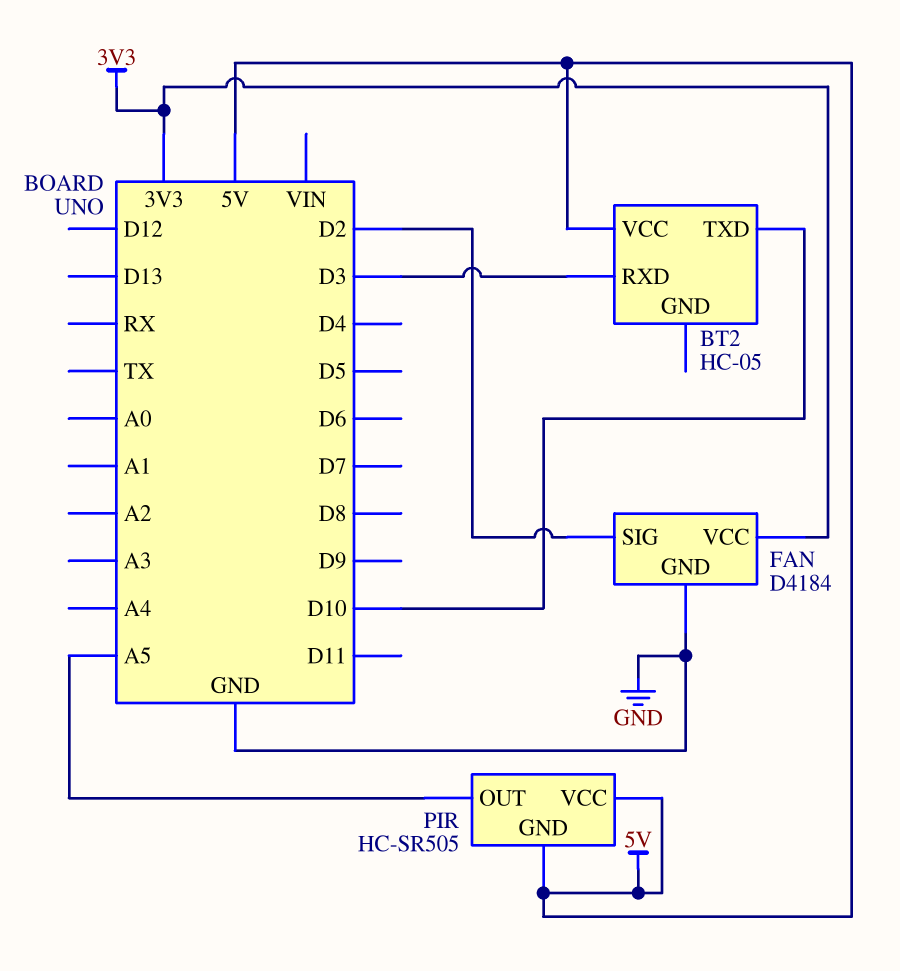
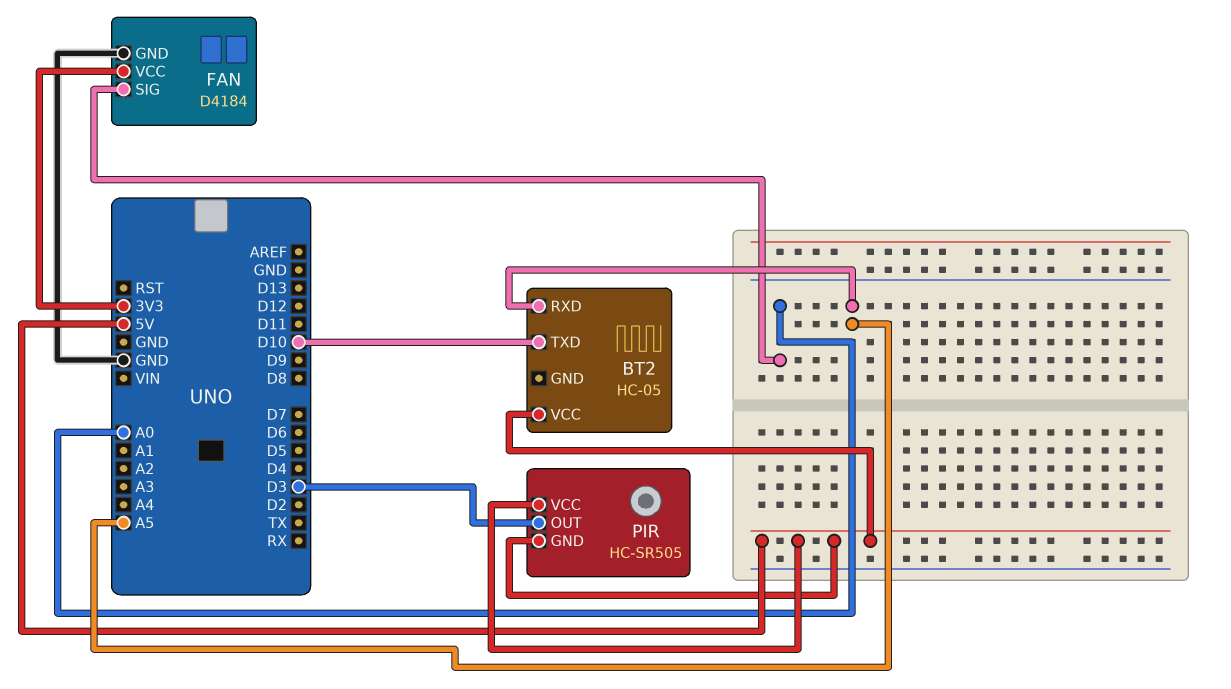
BT2 pin RXD: D3 -> A5
FAN pin SIG: D2 -> A0
PIR pin OUT: A5 -> D3

